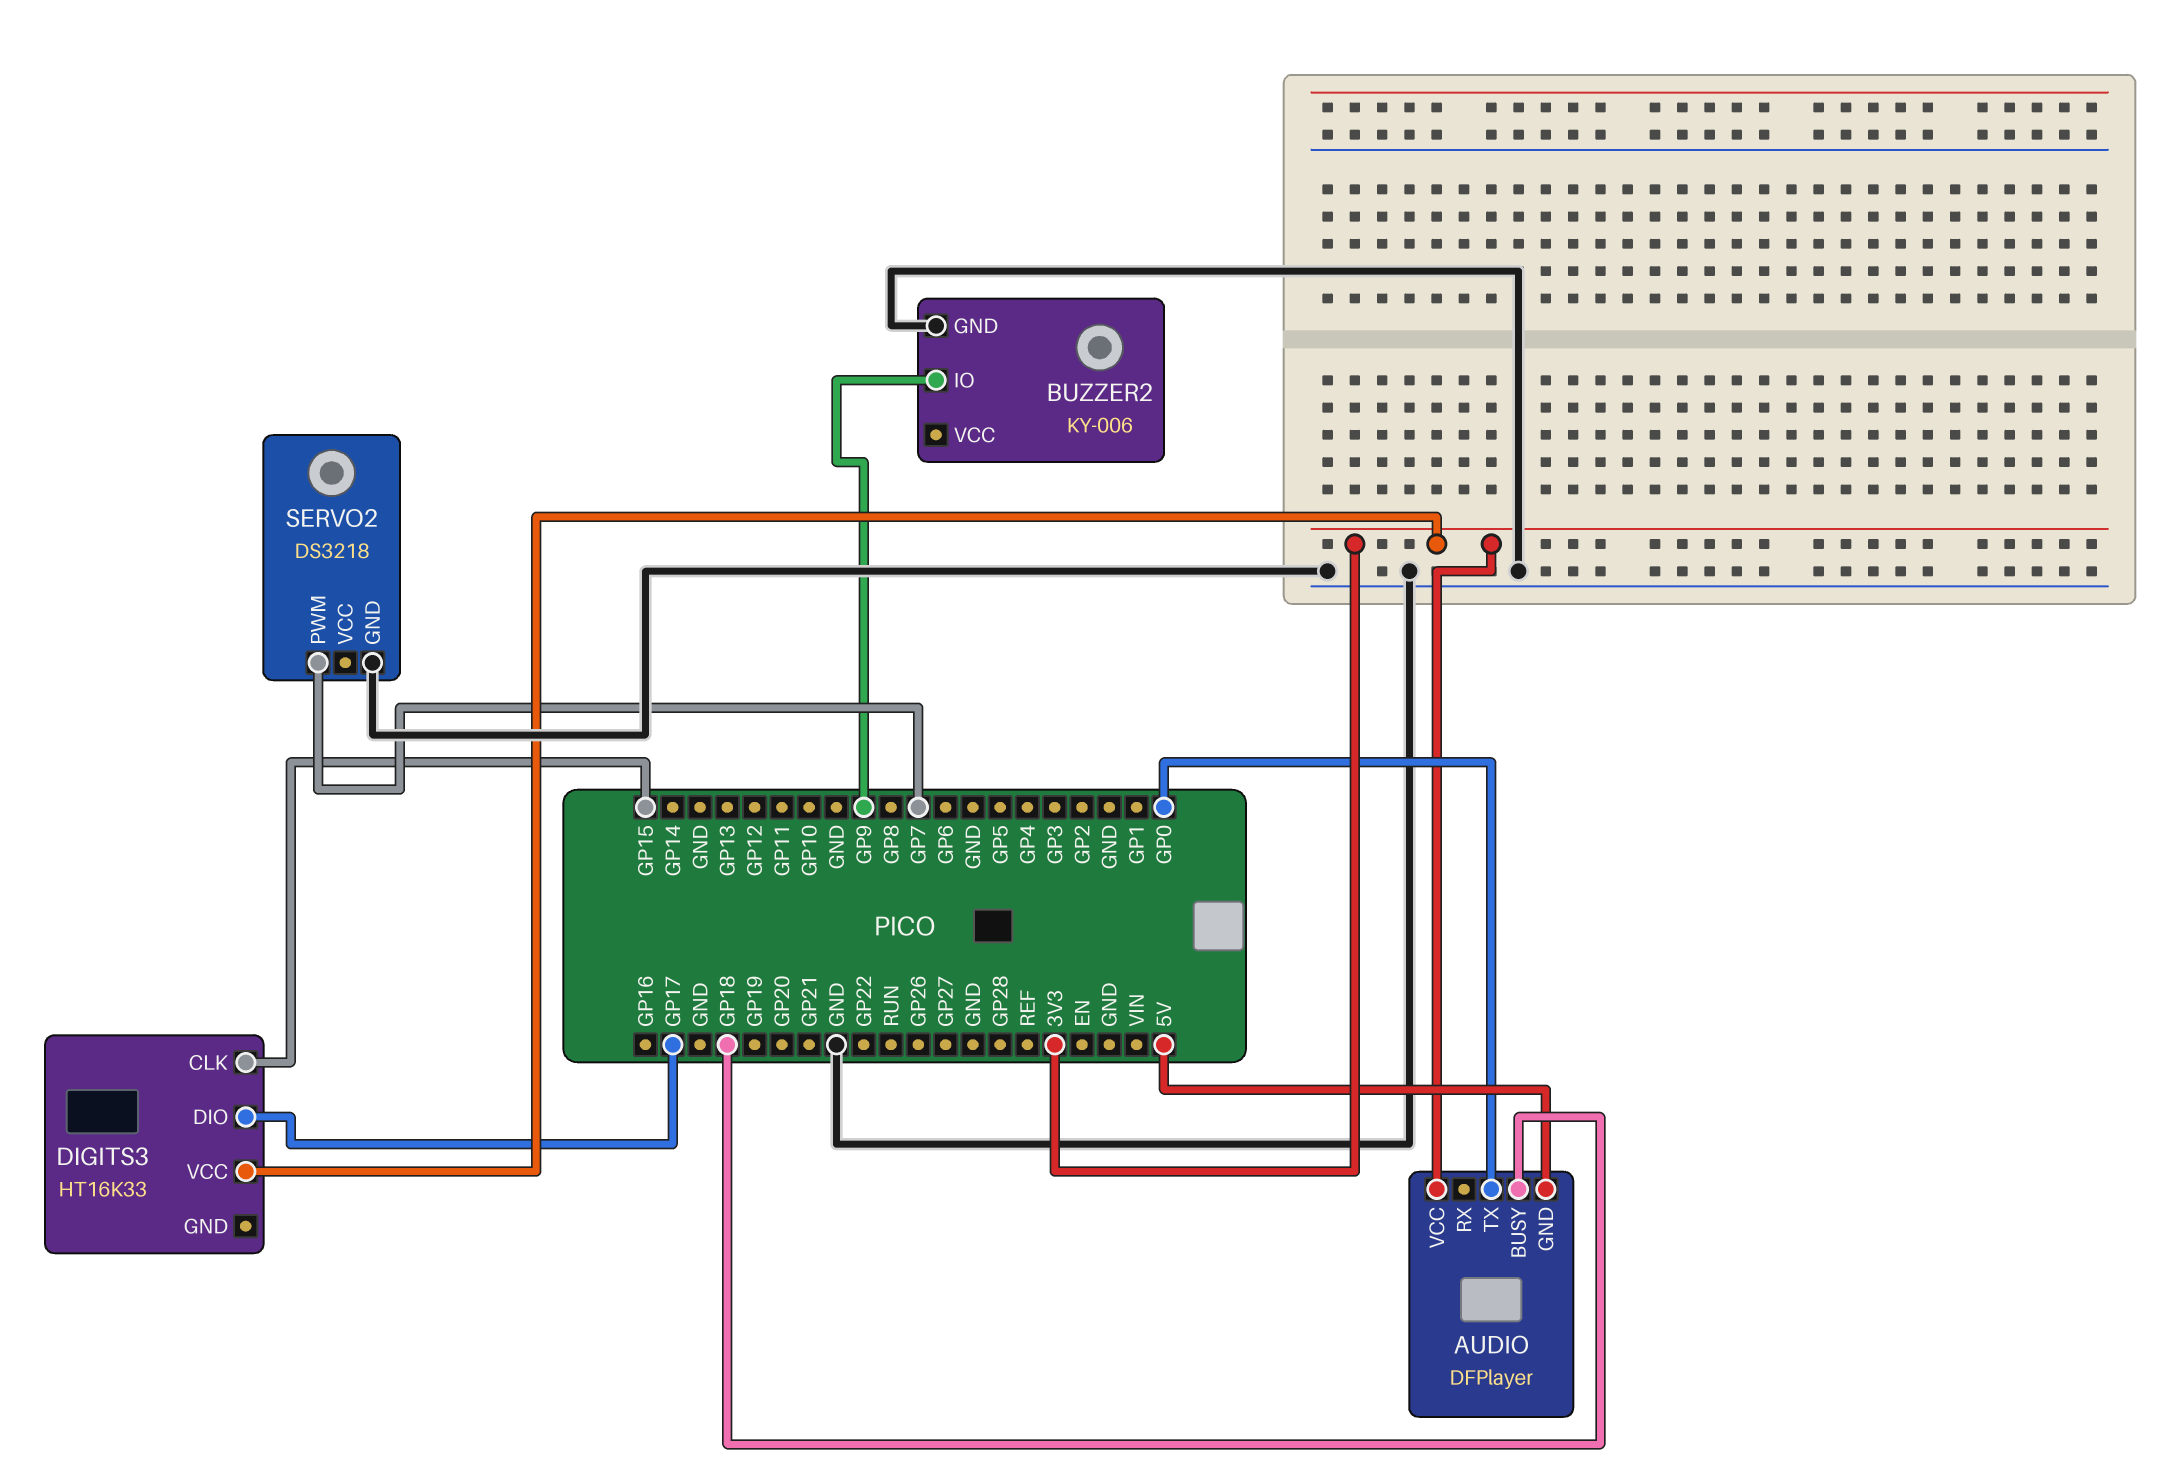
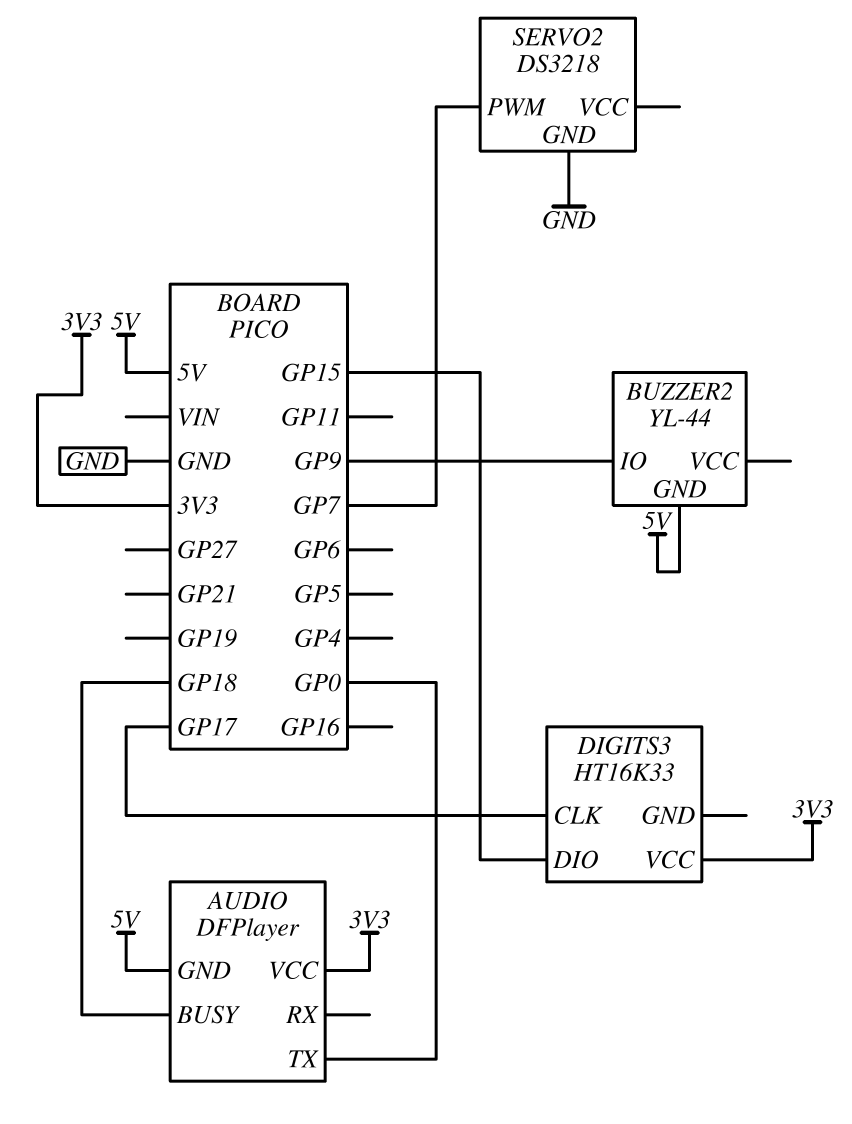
BUZZER2: KY-006 -> YL-44
BUZZER2 pin GND: GND -> 5V
DIGITS3 pin CLK: GP15 -> GP17
DIGITS3 pin DIO: GP17 -> GP15

